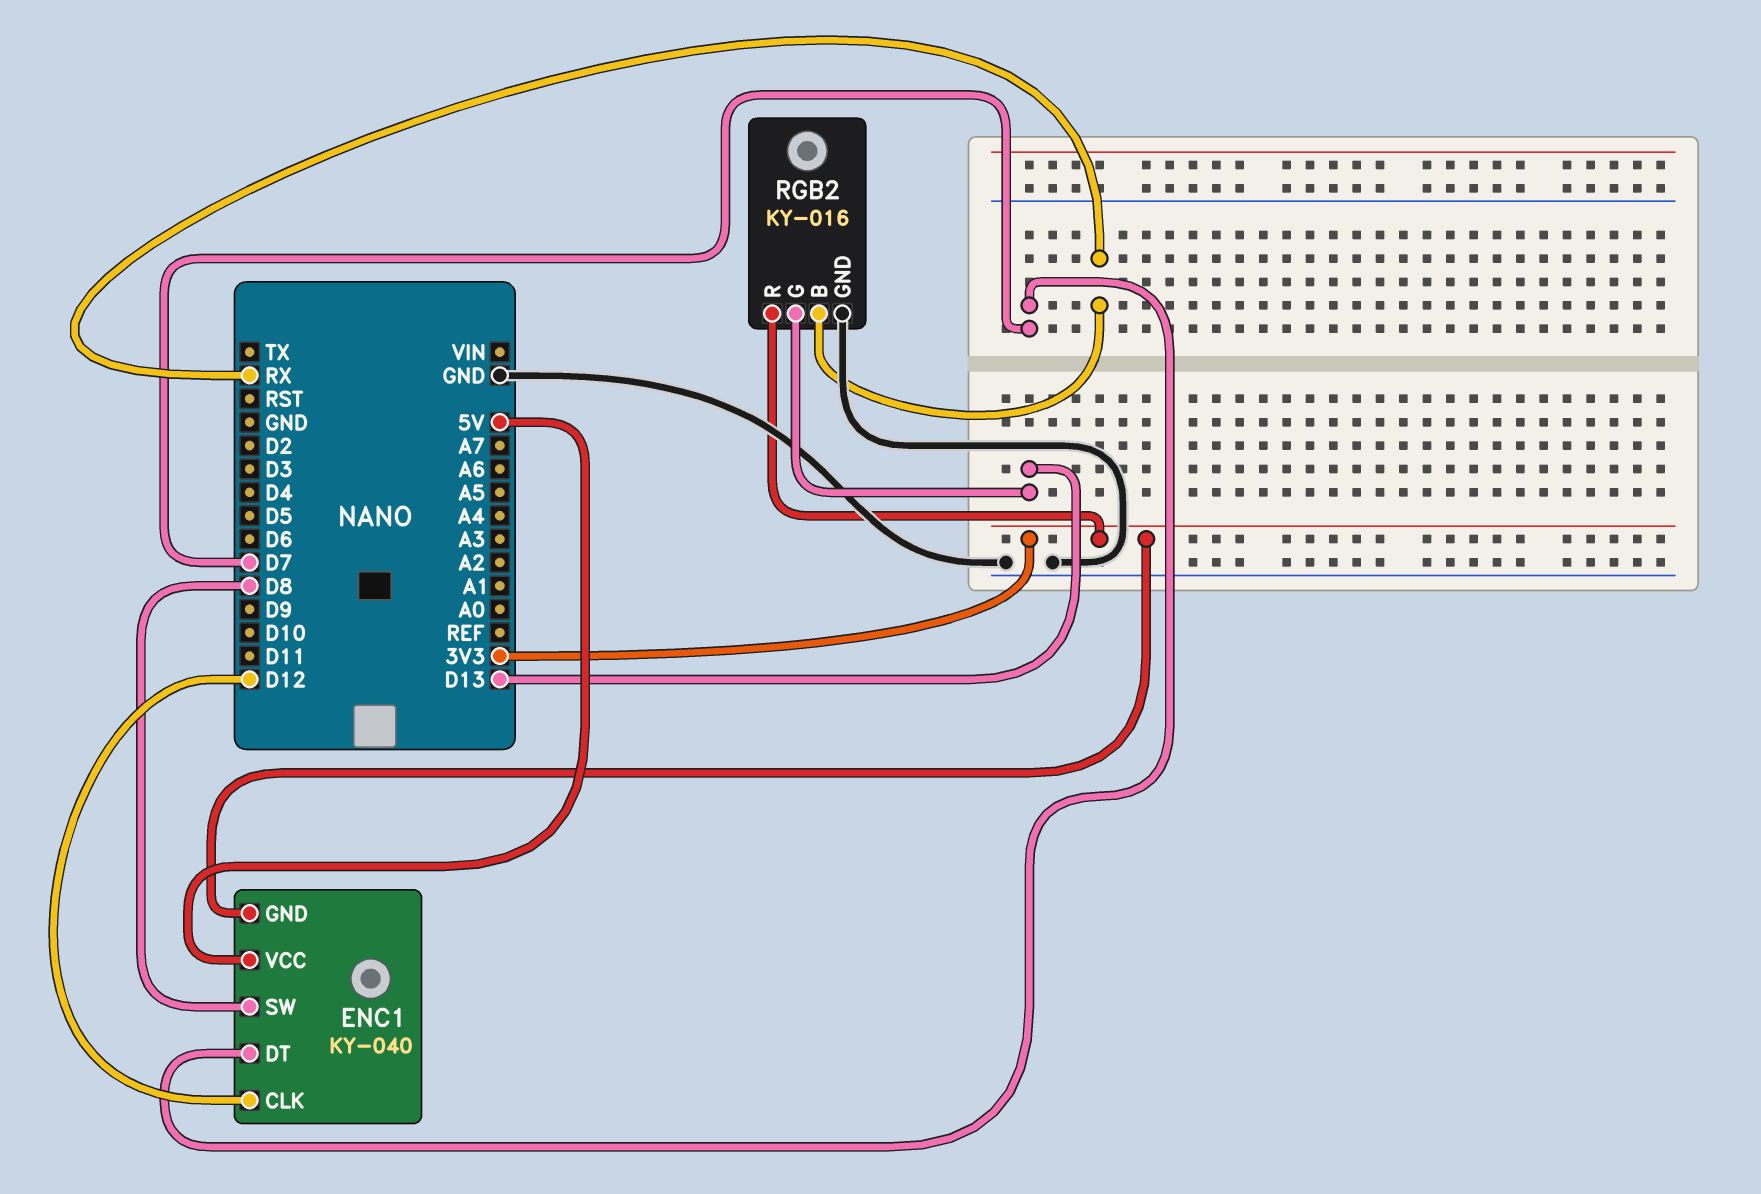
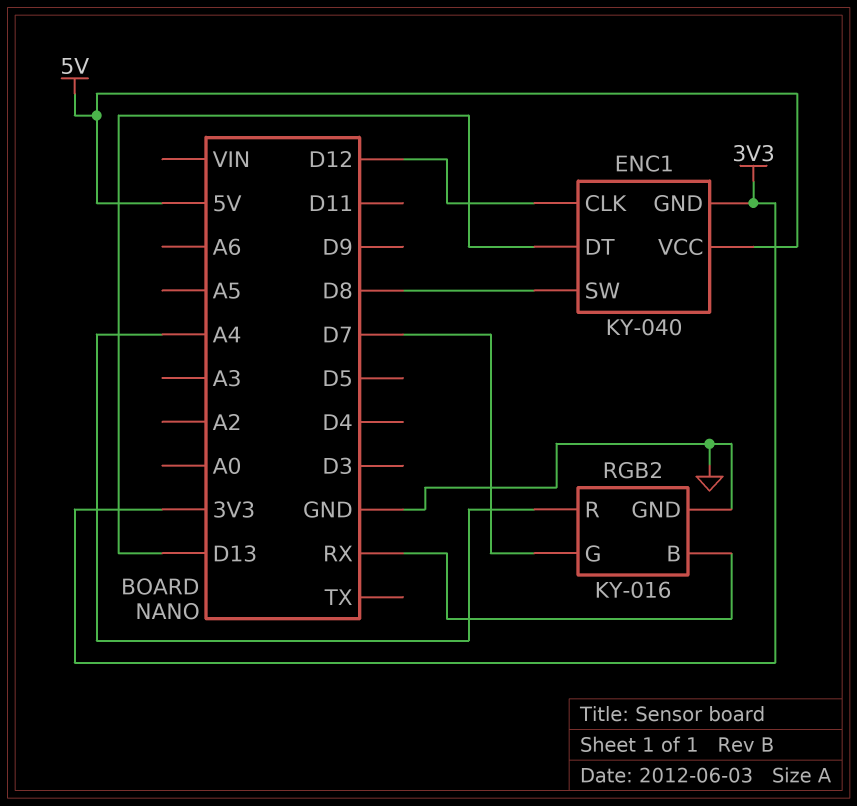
ENC1 pin DT: D7 -> D13
RGB2 pin G: D13 -> D7
RGB2 pin R: 3V3 -> A4

